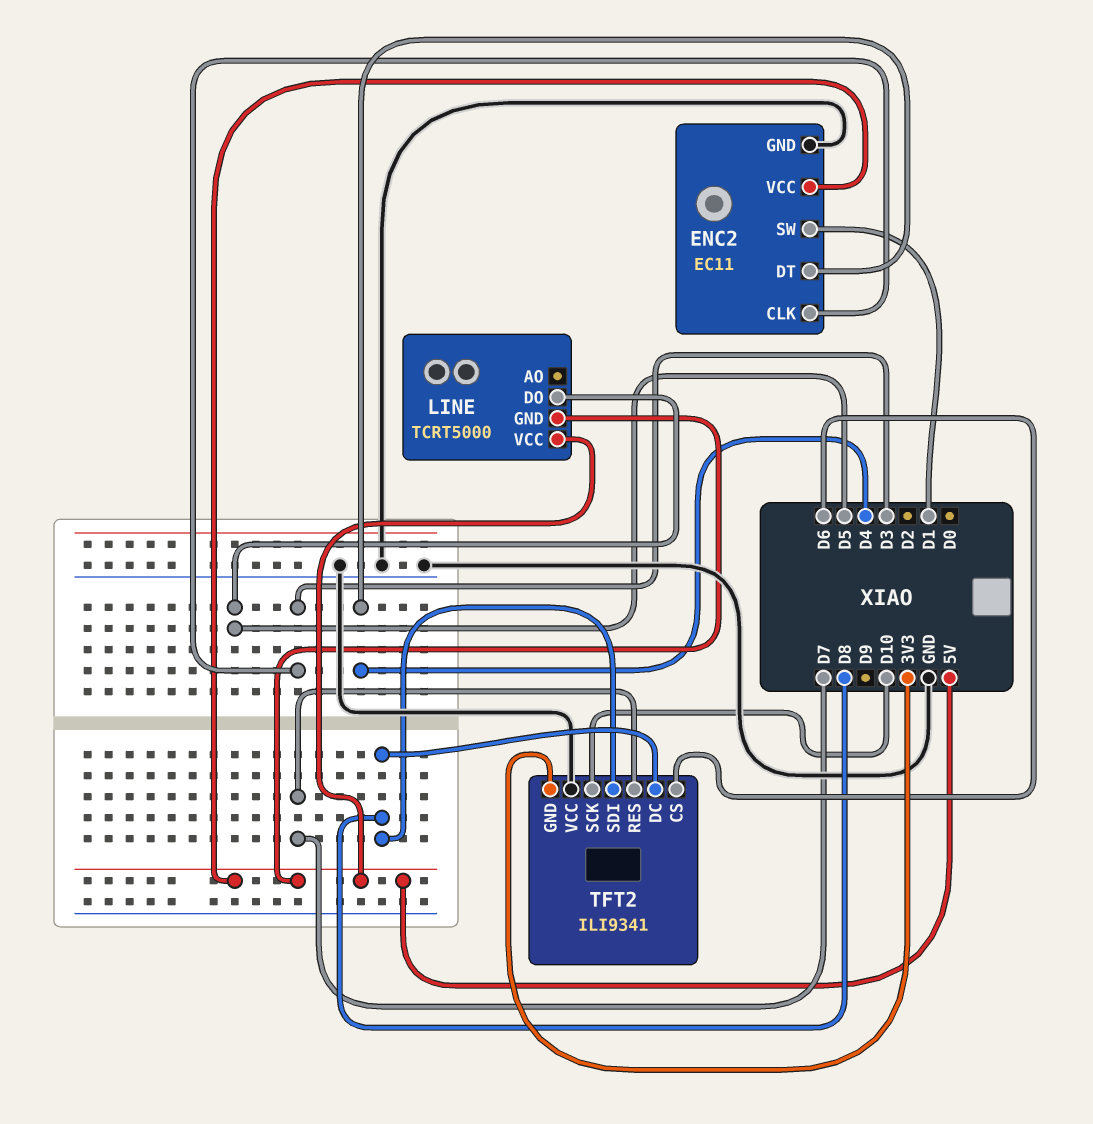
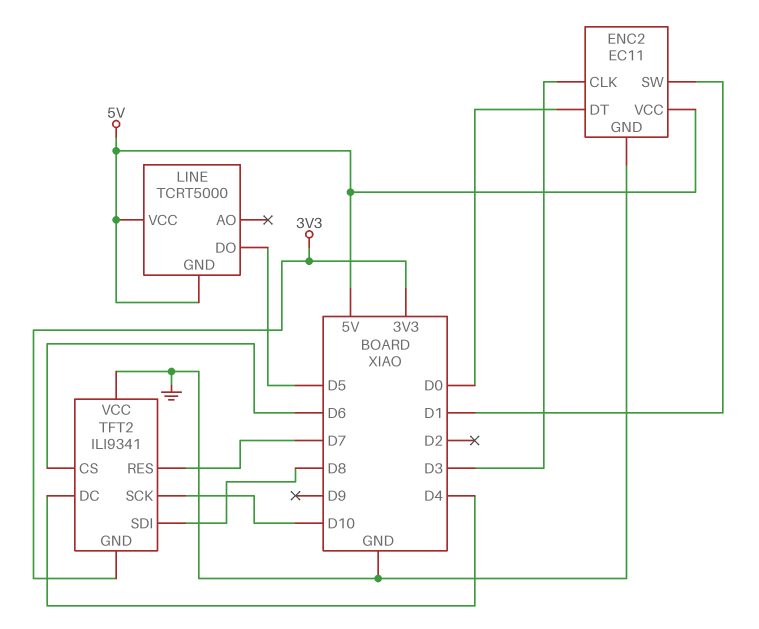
ENC2 pin DT: D4 -> D0
TFT2 pin DC: D8 -> D4

